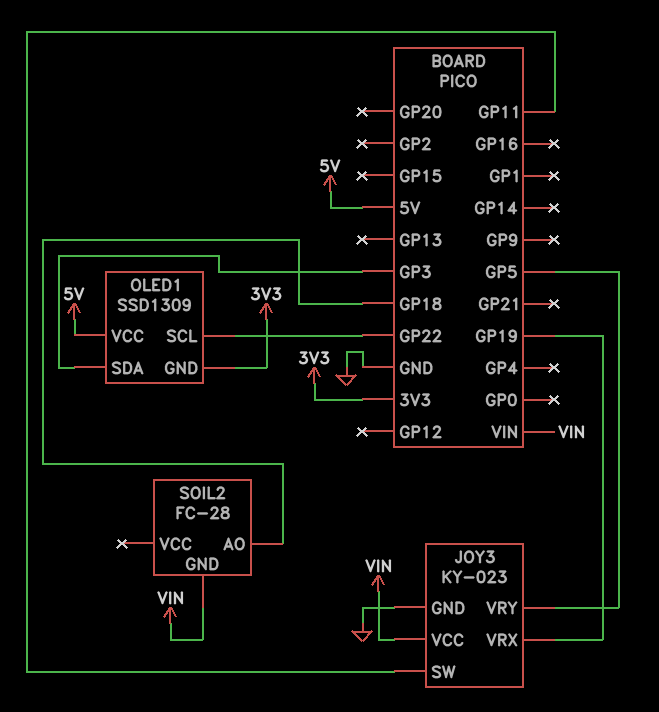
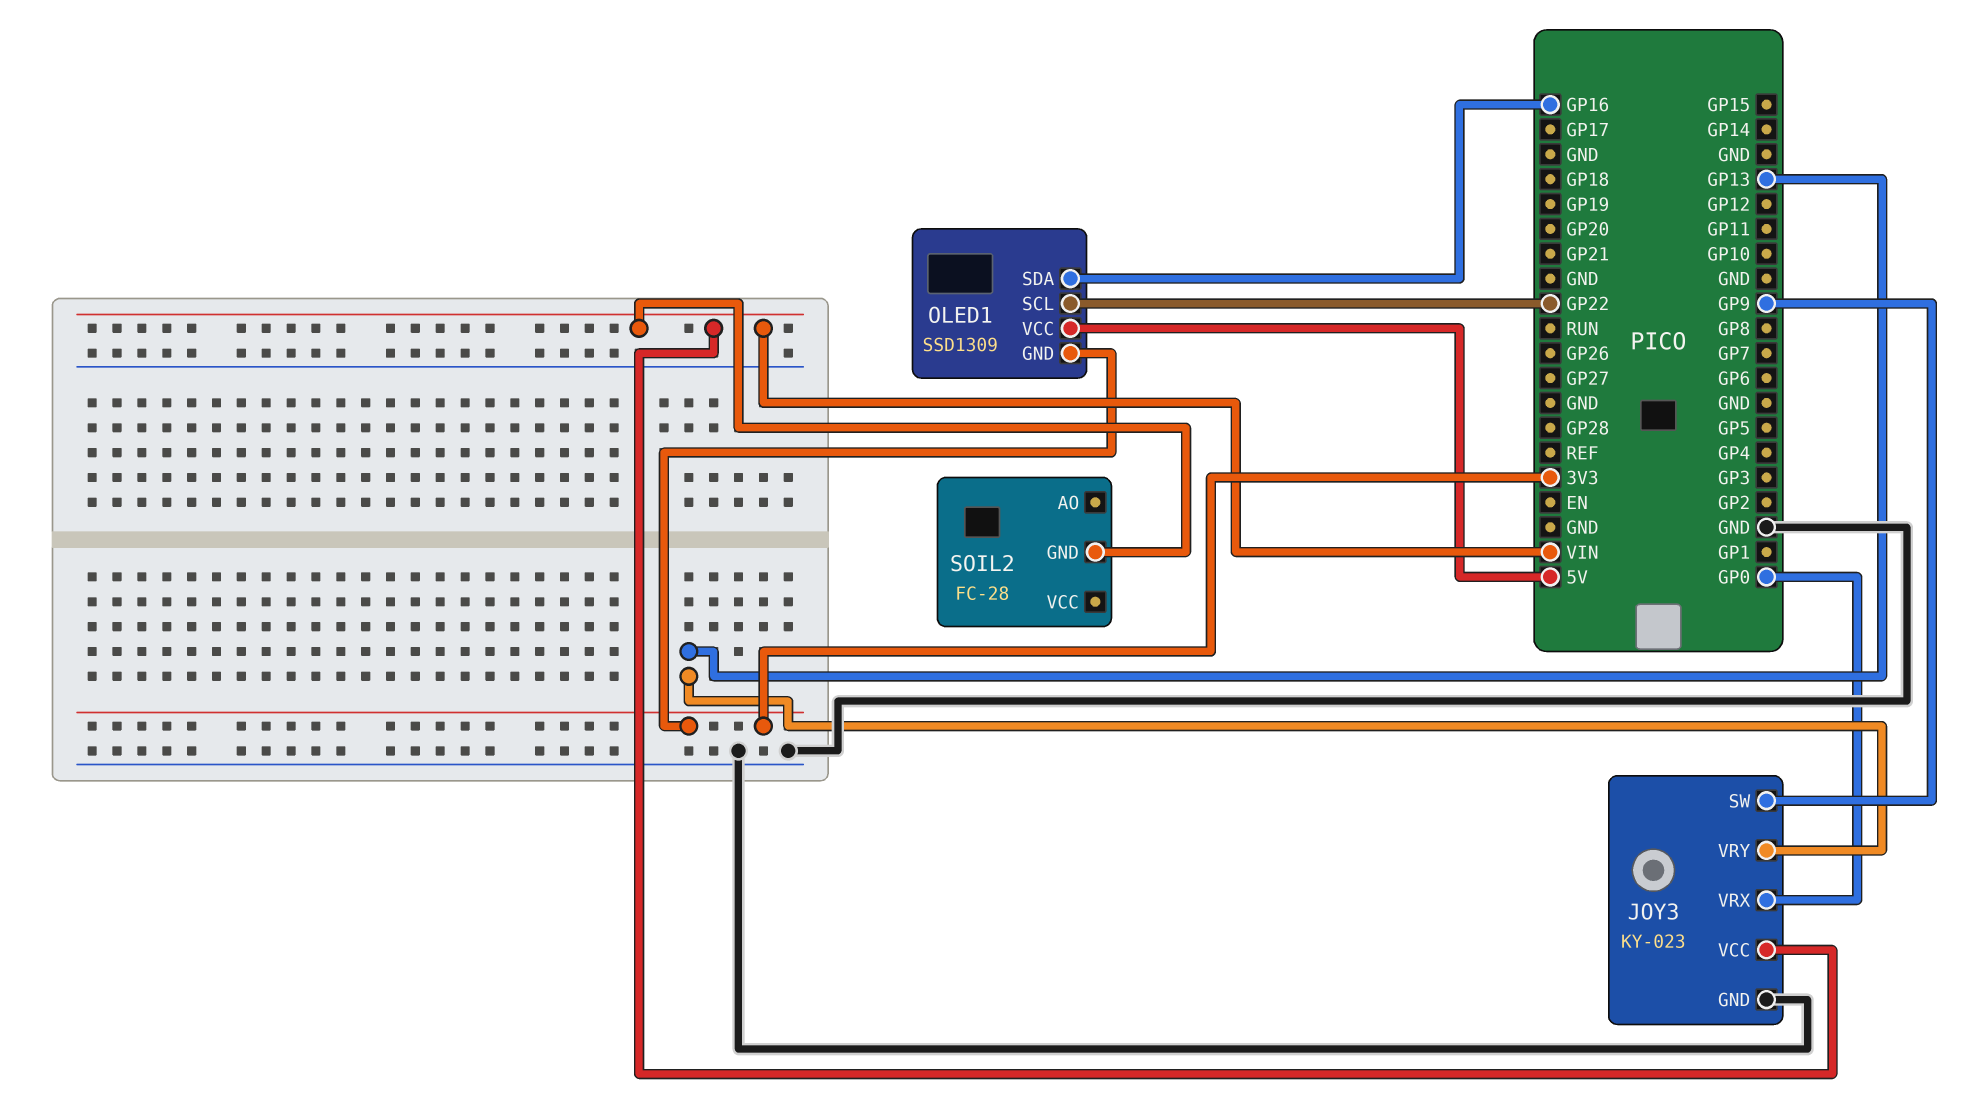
JOY3 pin SW: GP11 -> GP9
JOY3 pin VRX: GP19 -> GP0
JOY3 pin VRY: GP5 -> GP13
OLED1 pin SDA: GP3 -> GP16
SOIL2 pin AO: GP18 -> none

